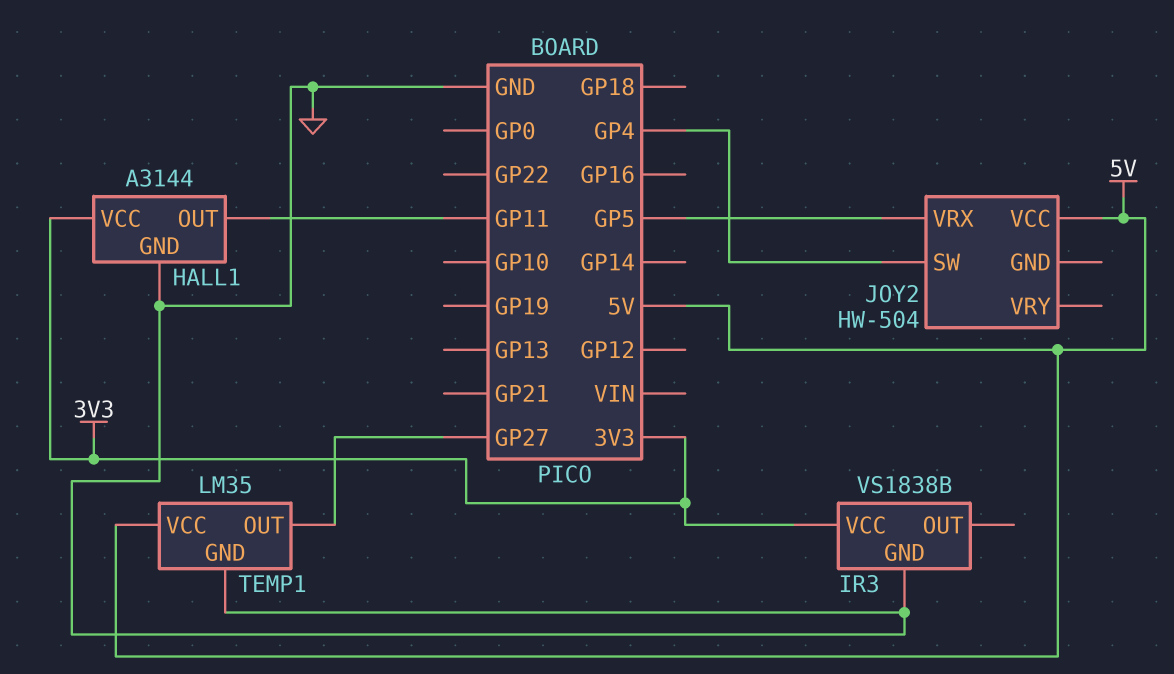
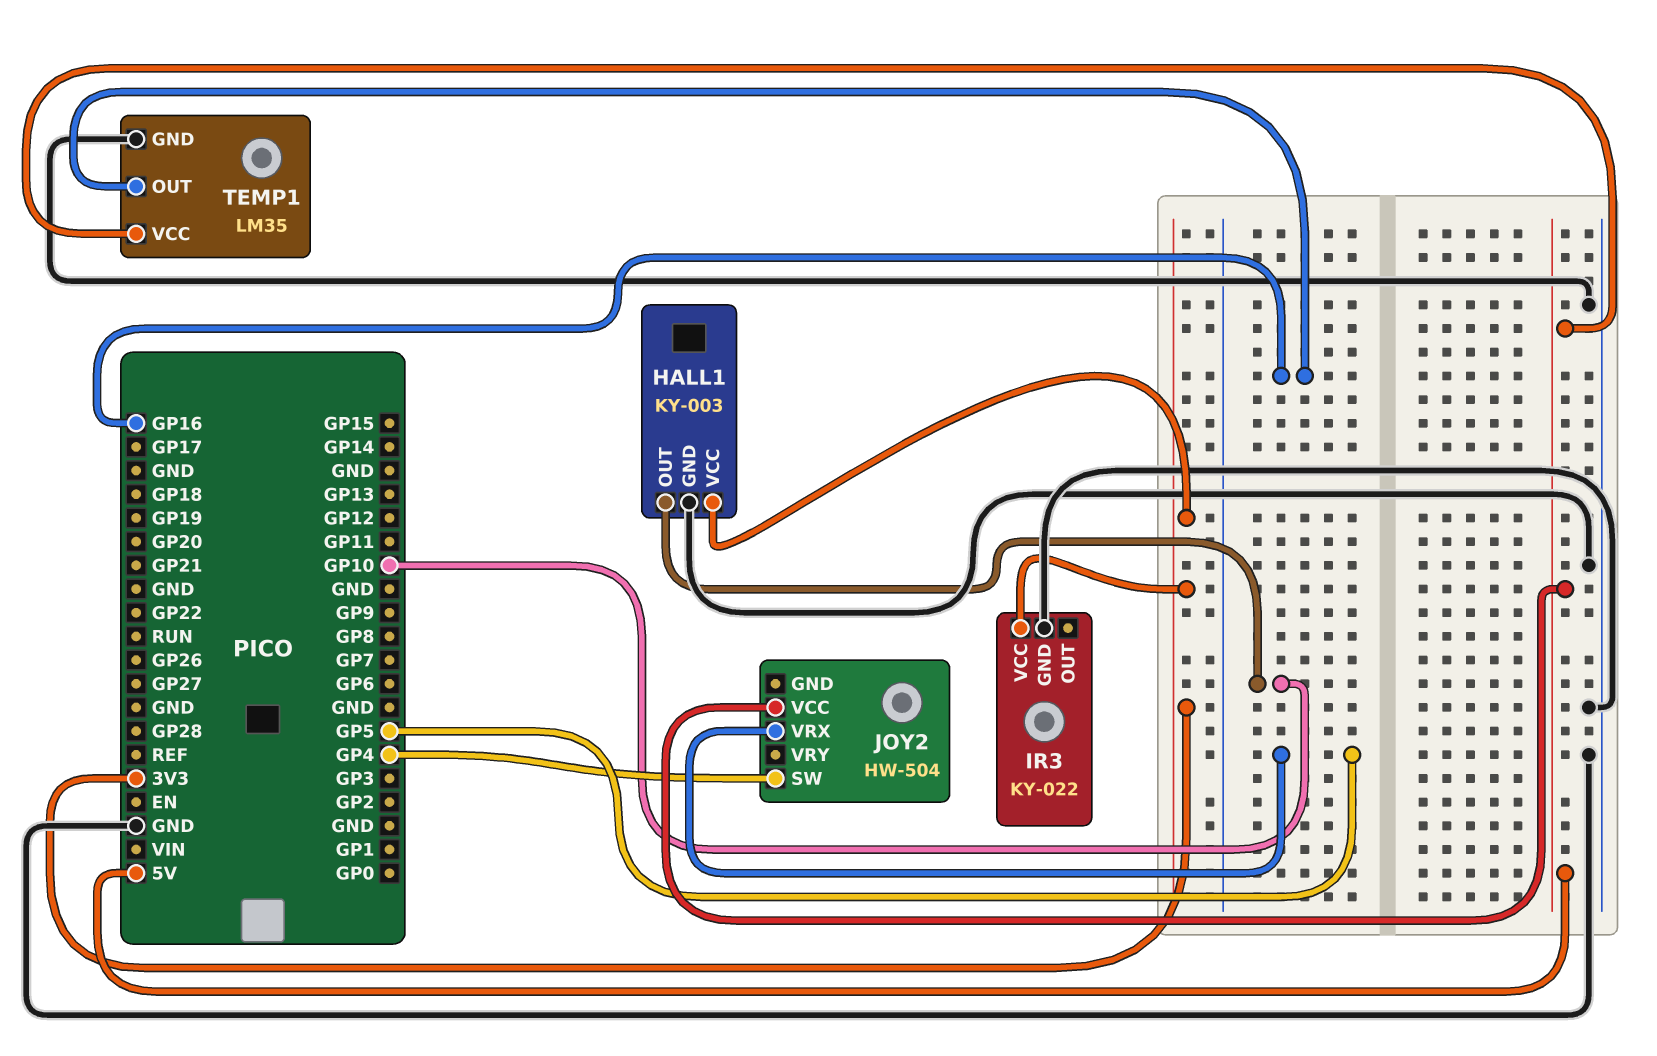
HALL1: A3144 -> KY-003
HALL1 pin OUT: GP11 -> GP10
IR3: VS1838B -> KY-022
TEMP1 pin OUT: GP27 -> GP16

